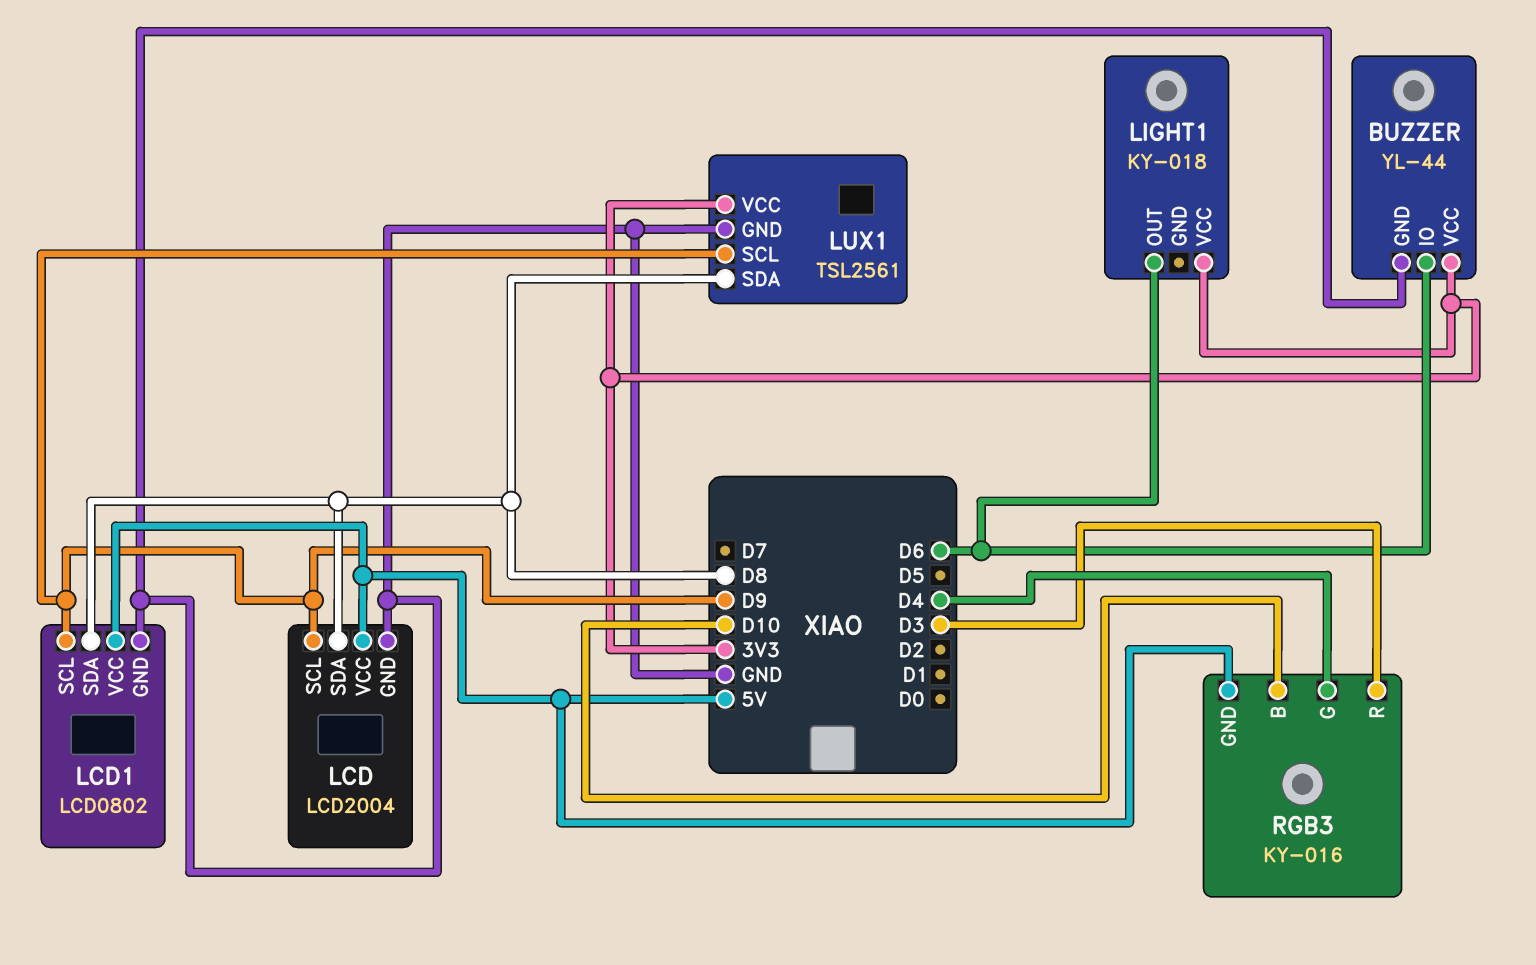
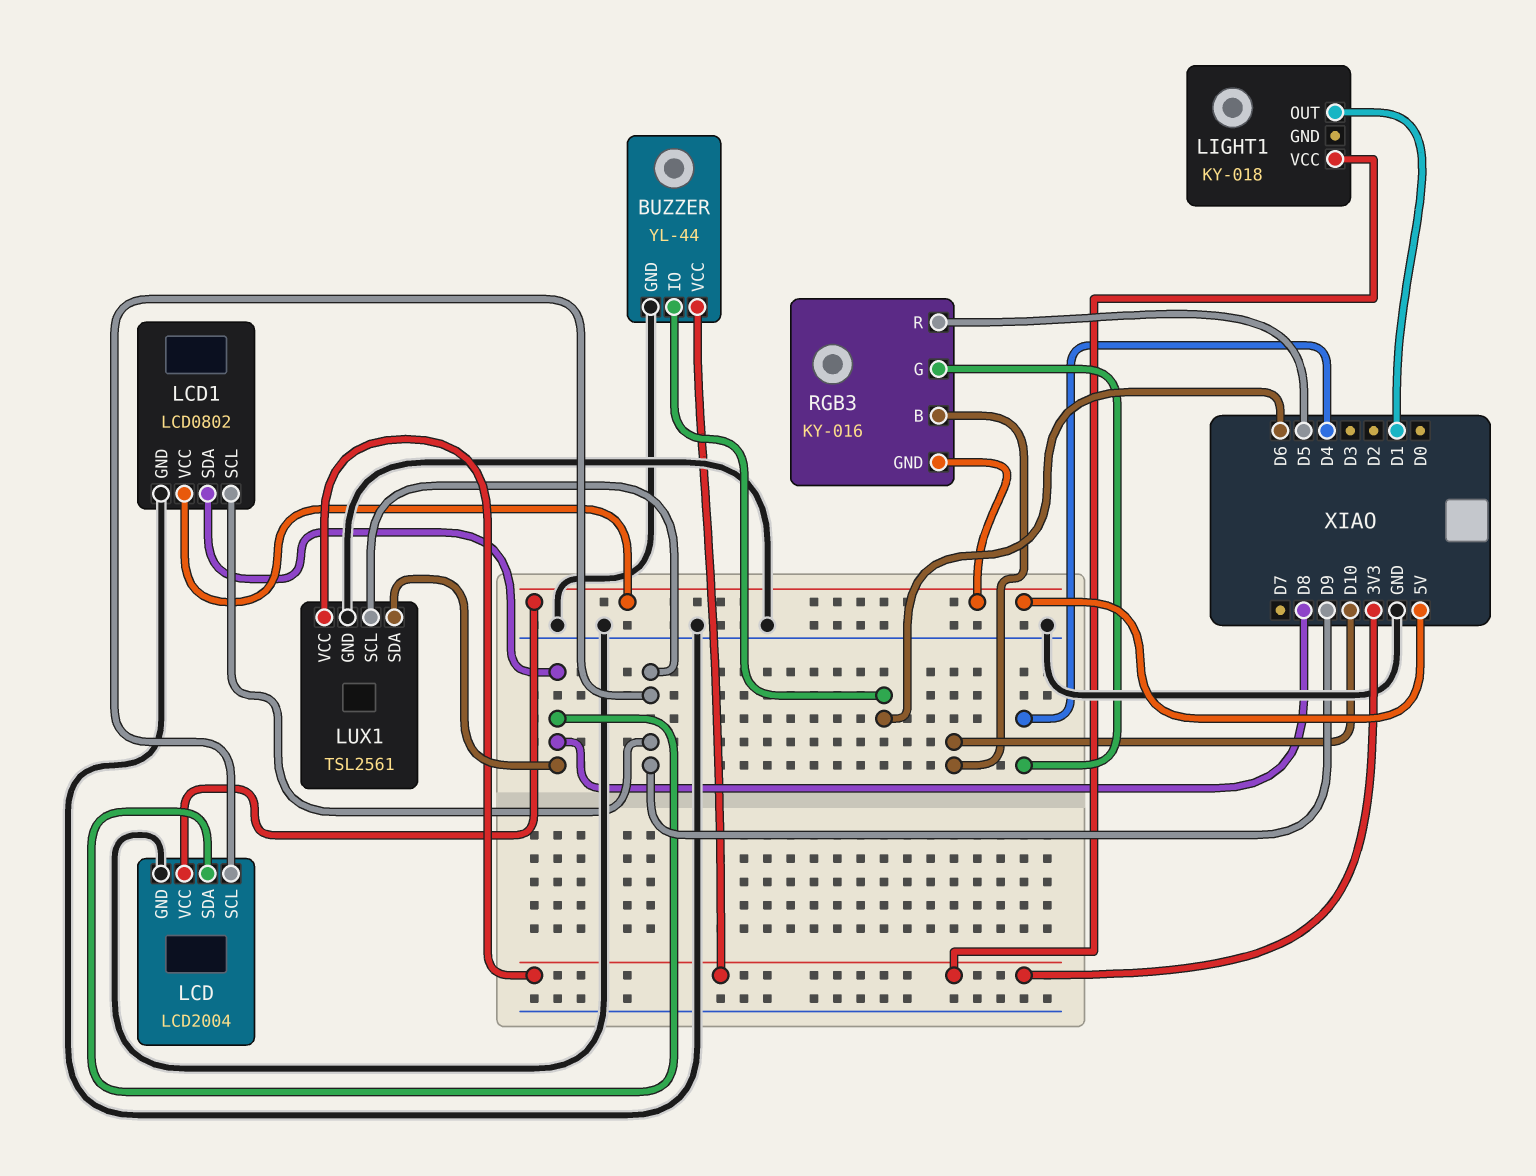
LIGHT1 pin OUT: D6 -> D1
RGB3 pin R: D3 -> D5

